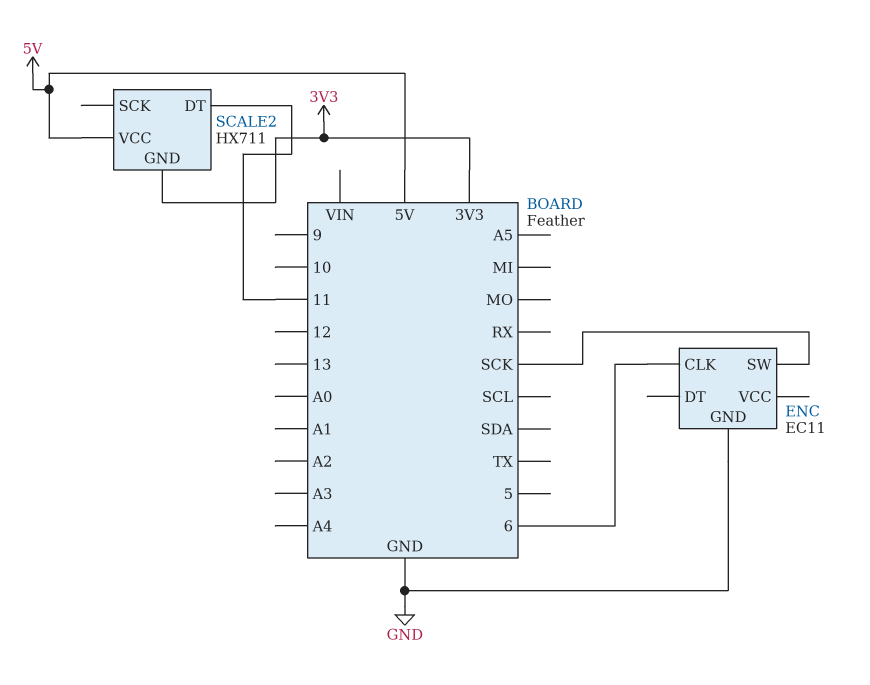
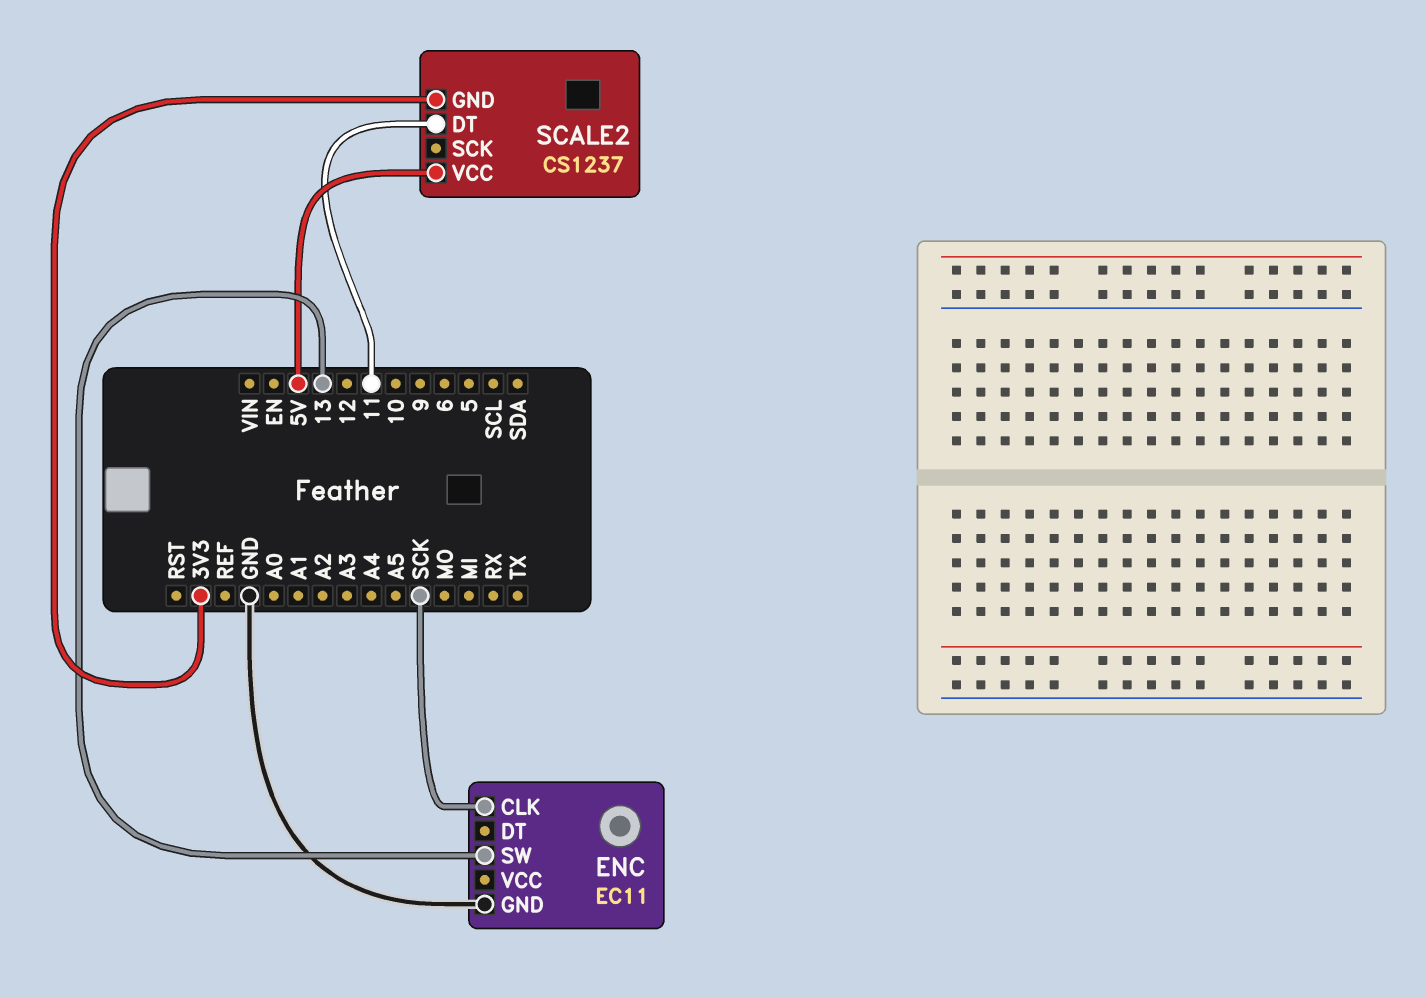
ENC pin CLK: 6 -> SCK
ENC pin SW: SCK -> 13
SCALE2: HX711 -> CS1237

